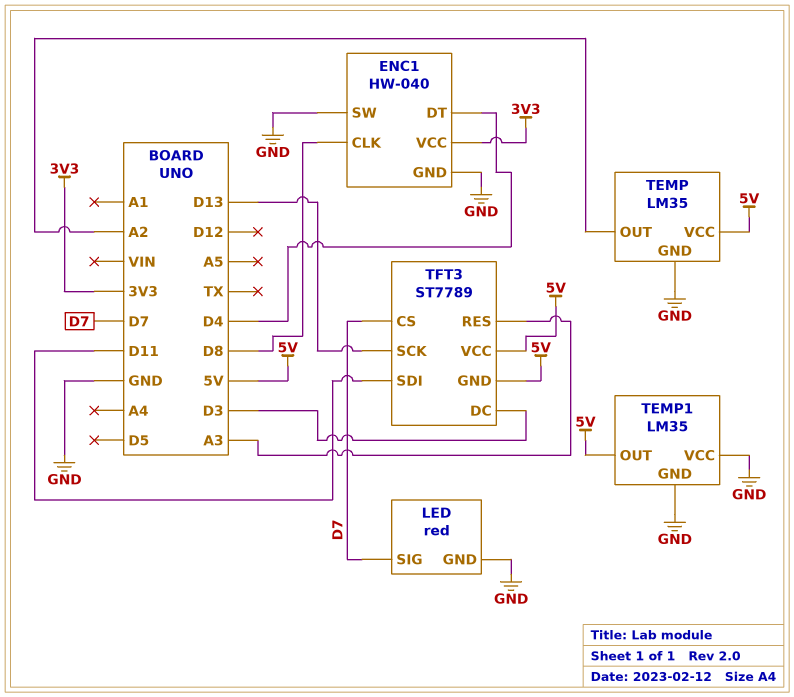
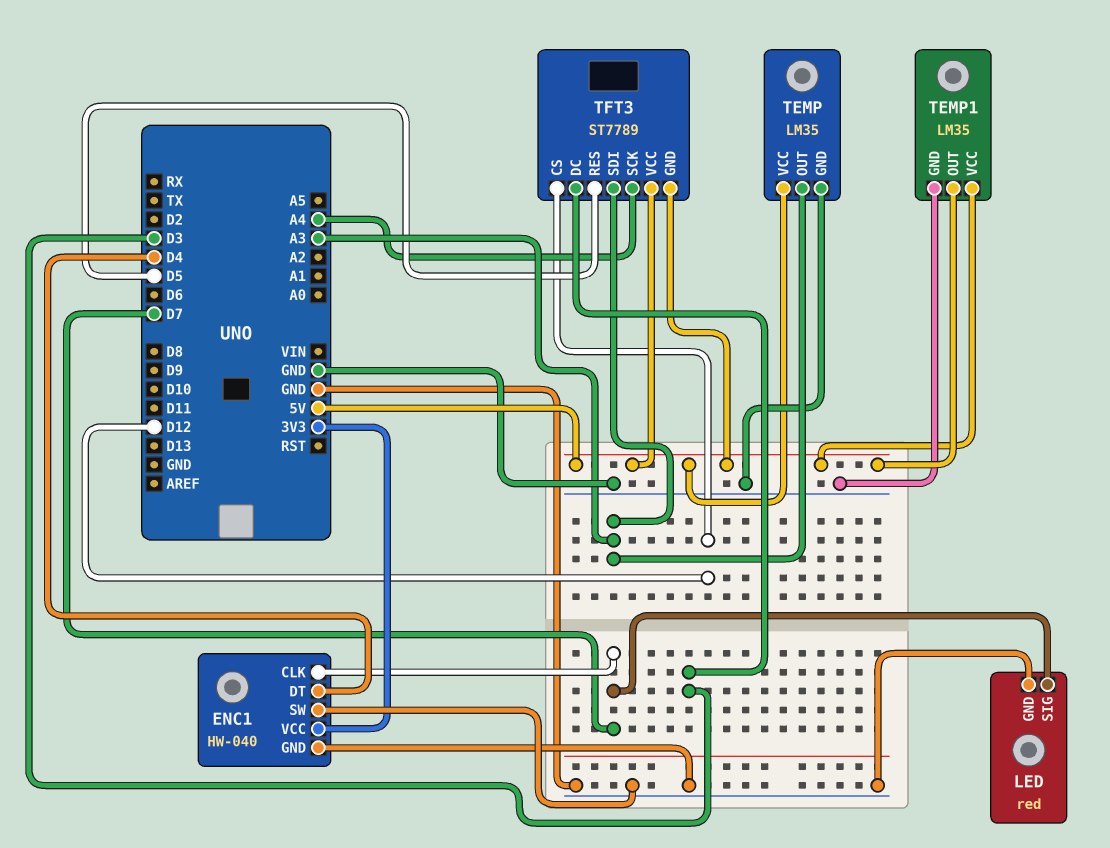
ENC1 pin CLK: D8 -> D7
TEMP pin OUT: A2 -> A3
TEMP1 pin VCC: GND -> 5V
TFT3 pin CS: D7 -> D12
TFT3 pin RES: A3 -> D5
TFT3 pin SCK: D13 -> A4
TFT3 pin SDI: D11 -> A3

